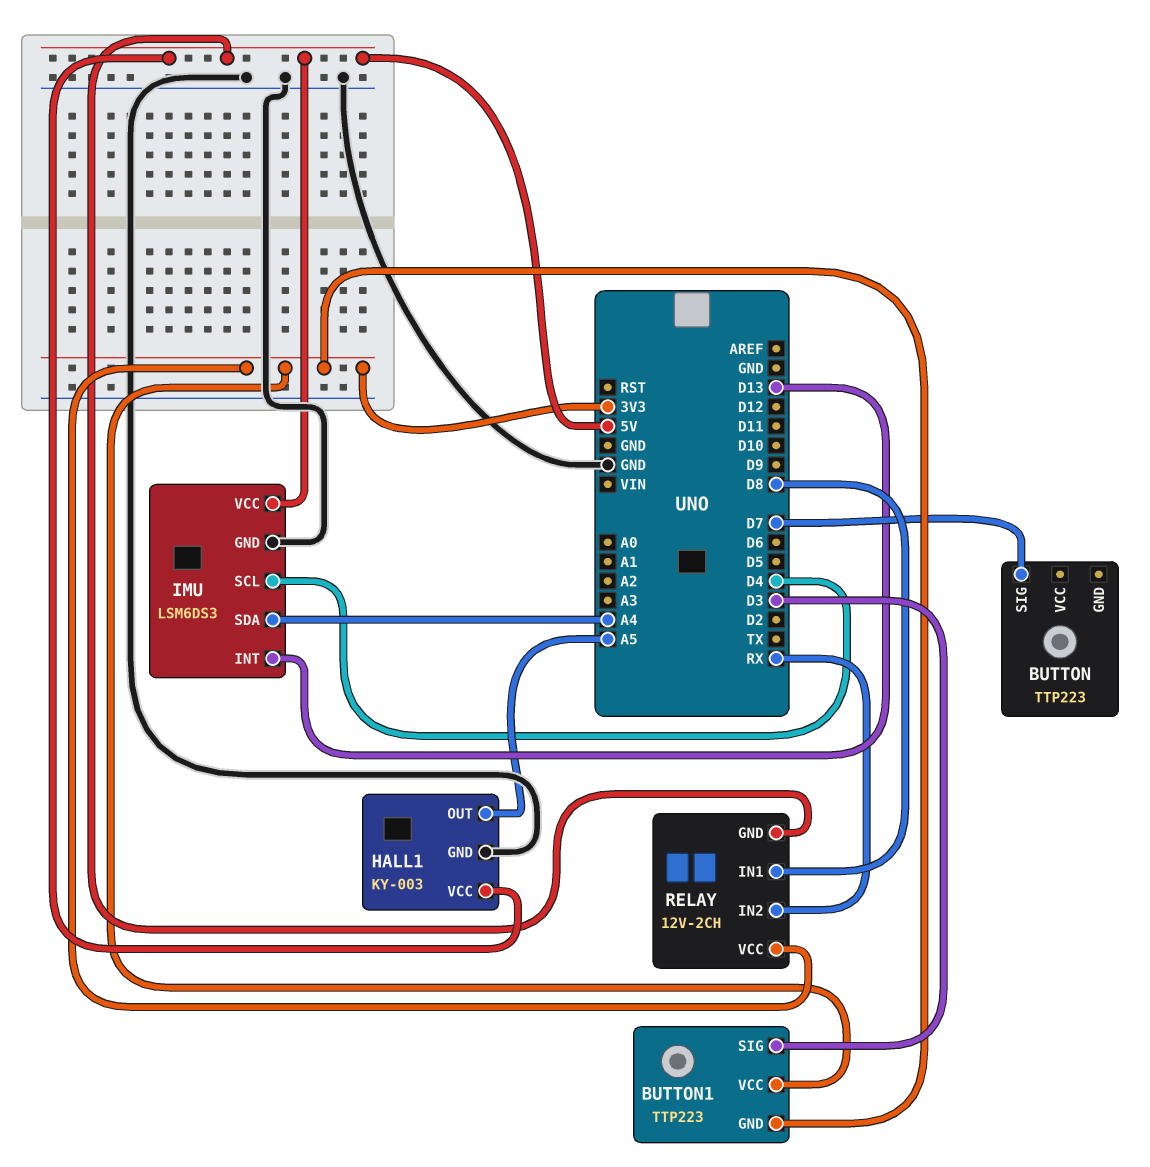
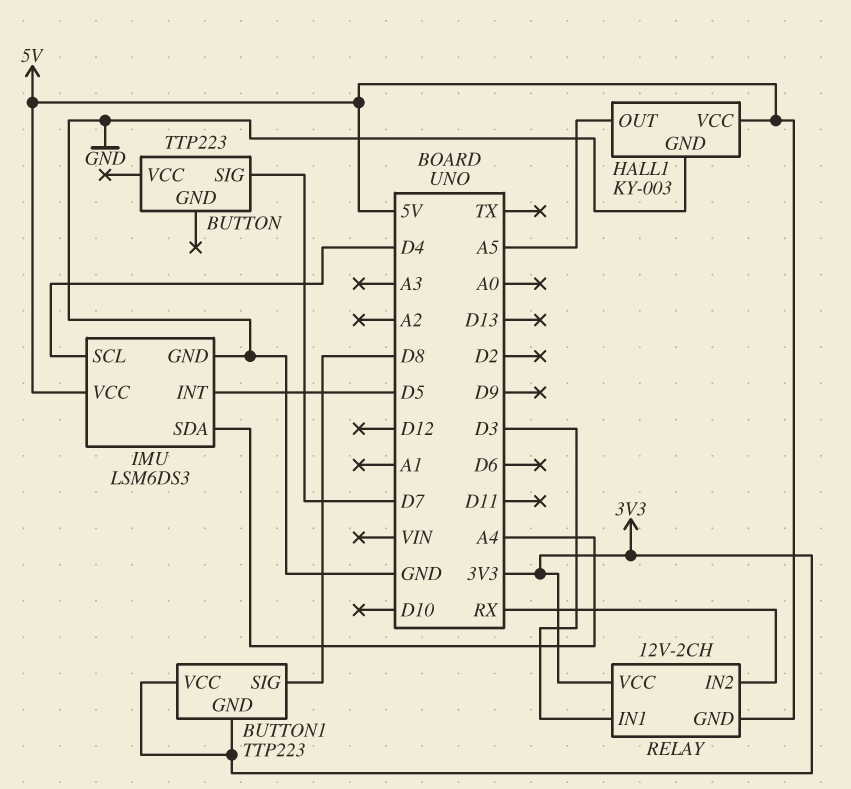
BUTTON1 pin SIG: D3 -> D8
IMU pin INT: D13 -> D5
RELAY pin IN1: D8 -> D3

